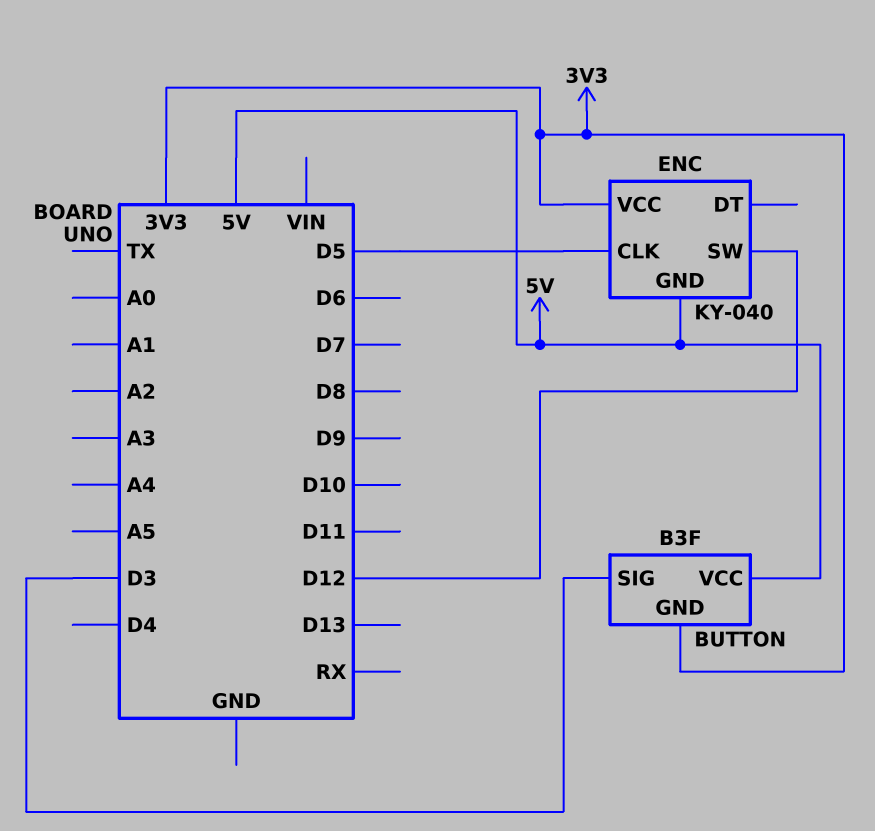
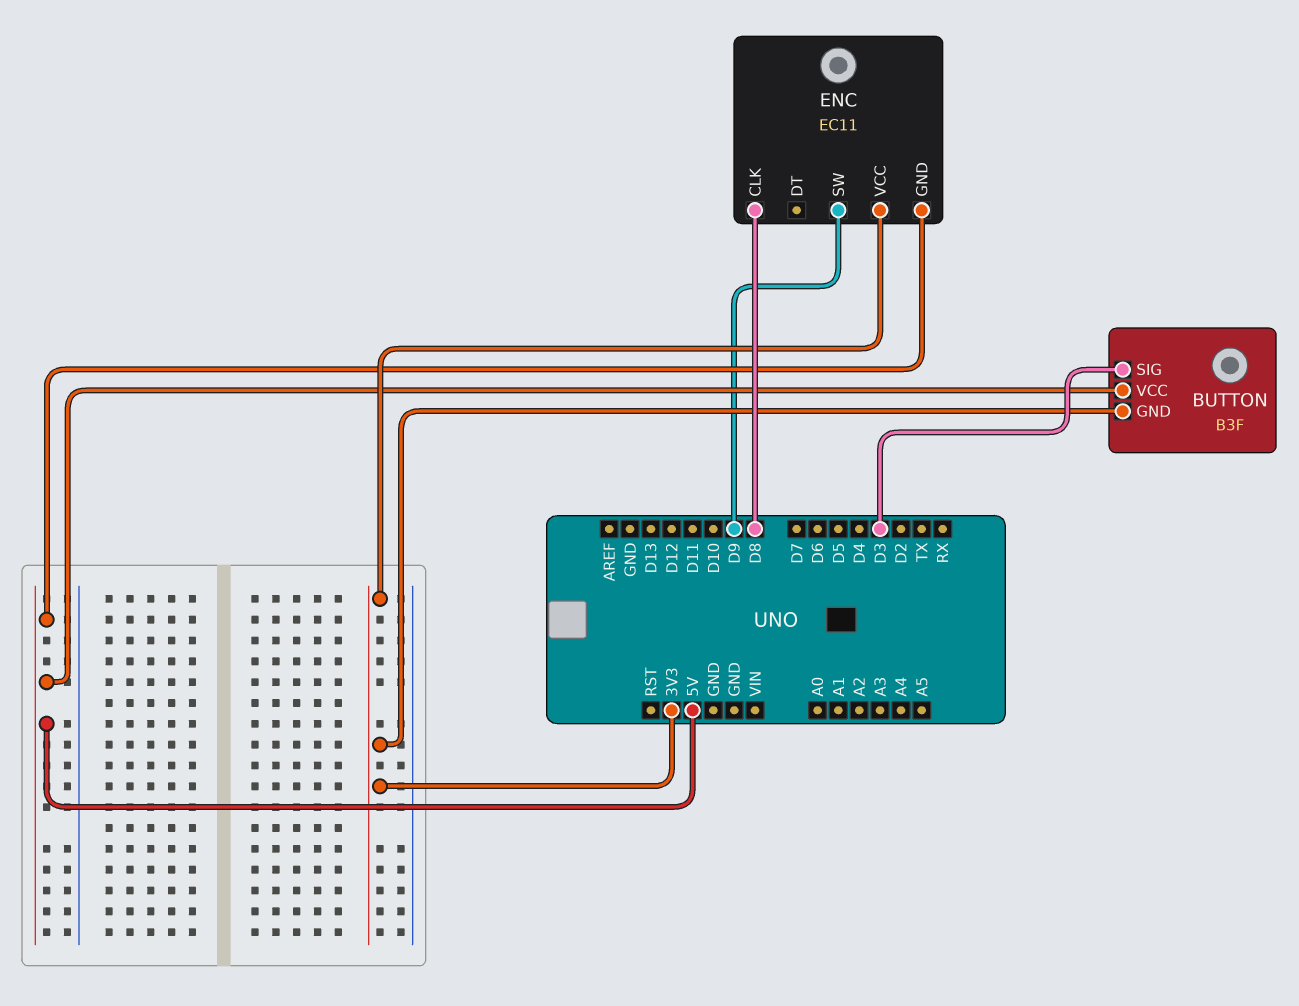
ENC: KY-040 -> EC11
ENC pin CLK: D5 -> D8
ENC pin SW: D12 -> D9

